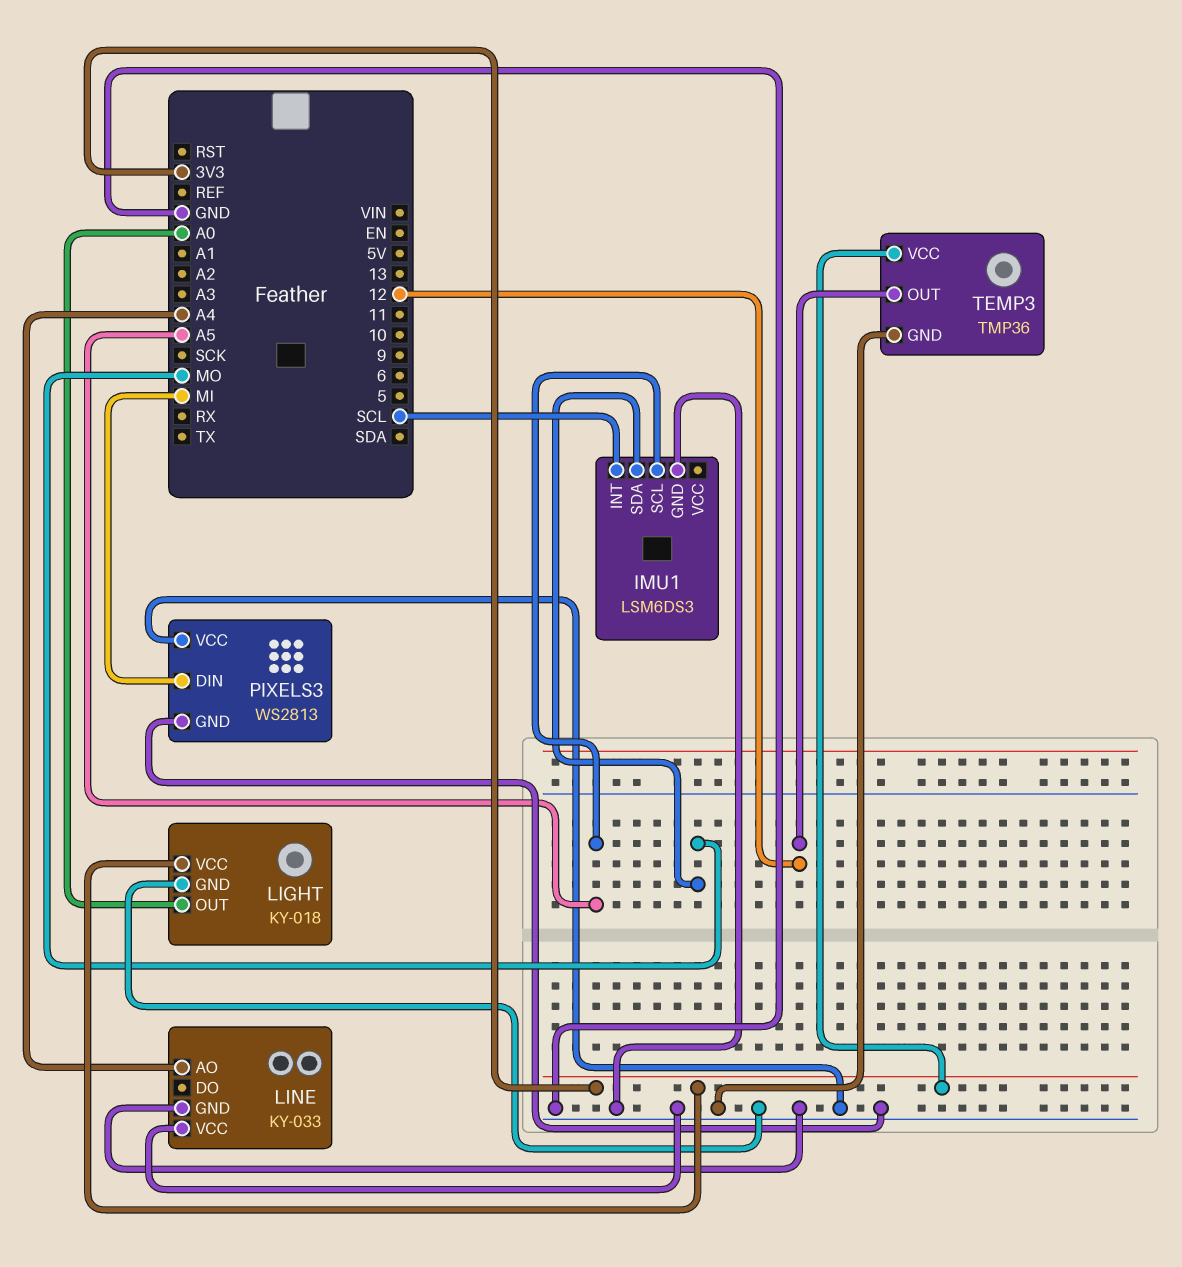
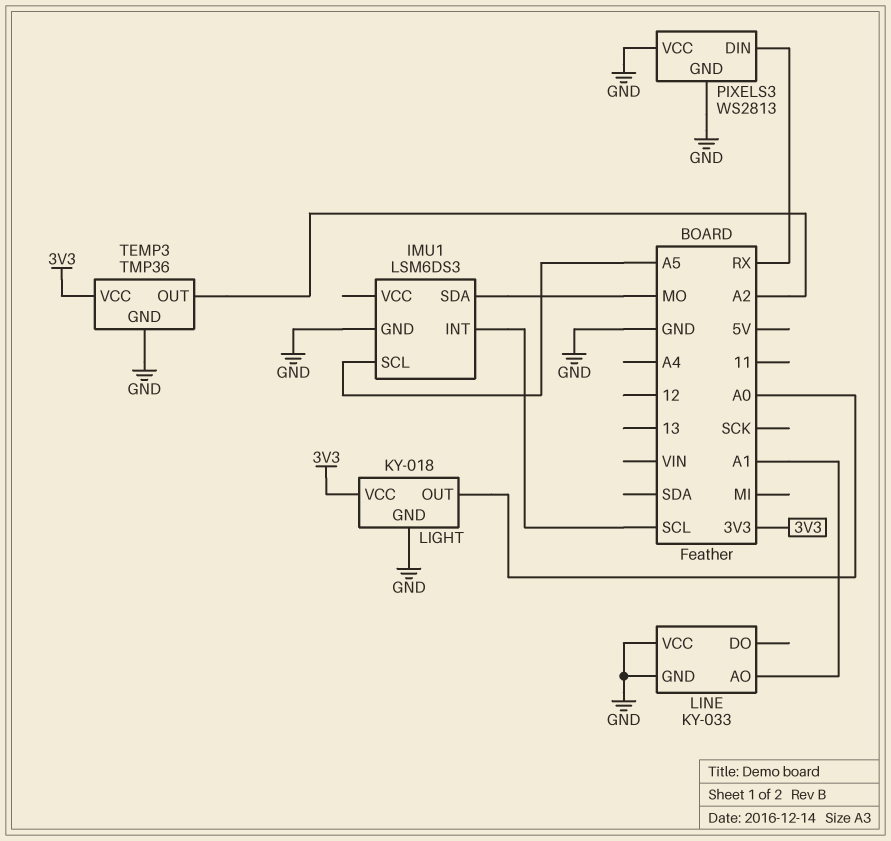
LINE pin AO: A4 -> A1
PIXELS3 pin DIN: MI -> RX
TEMP3 pin OUT: 12 -> A2

